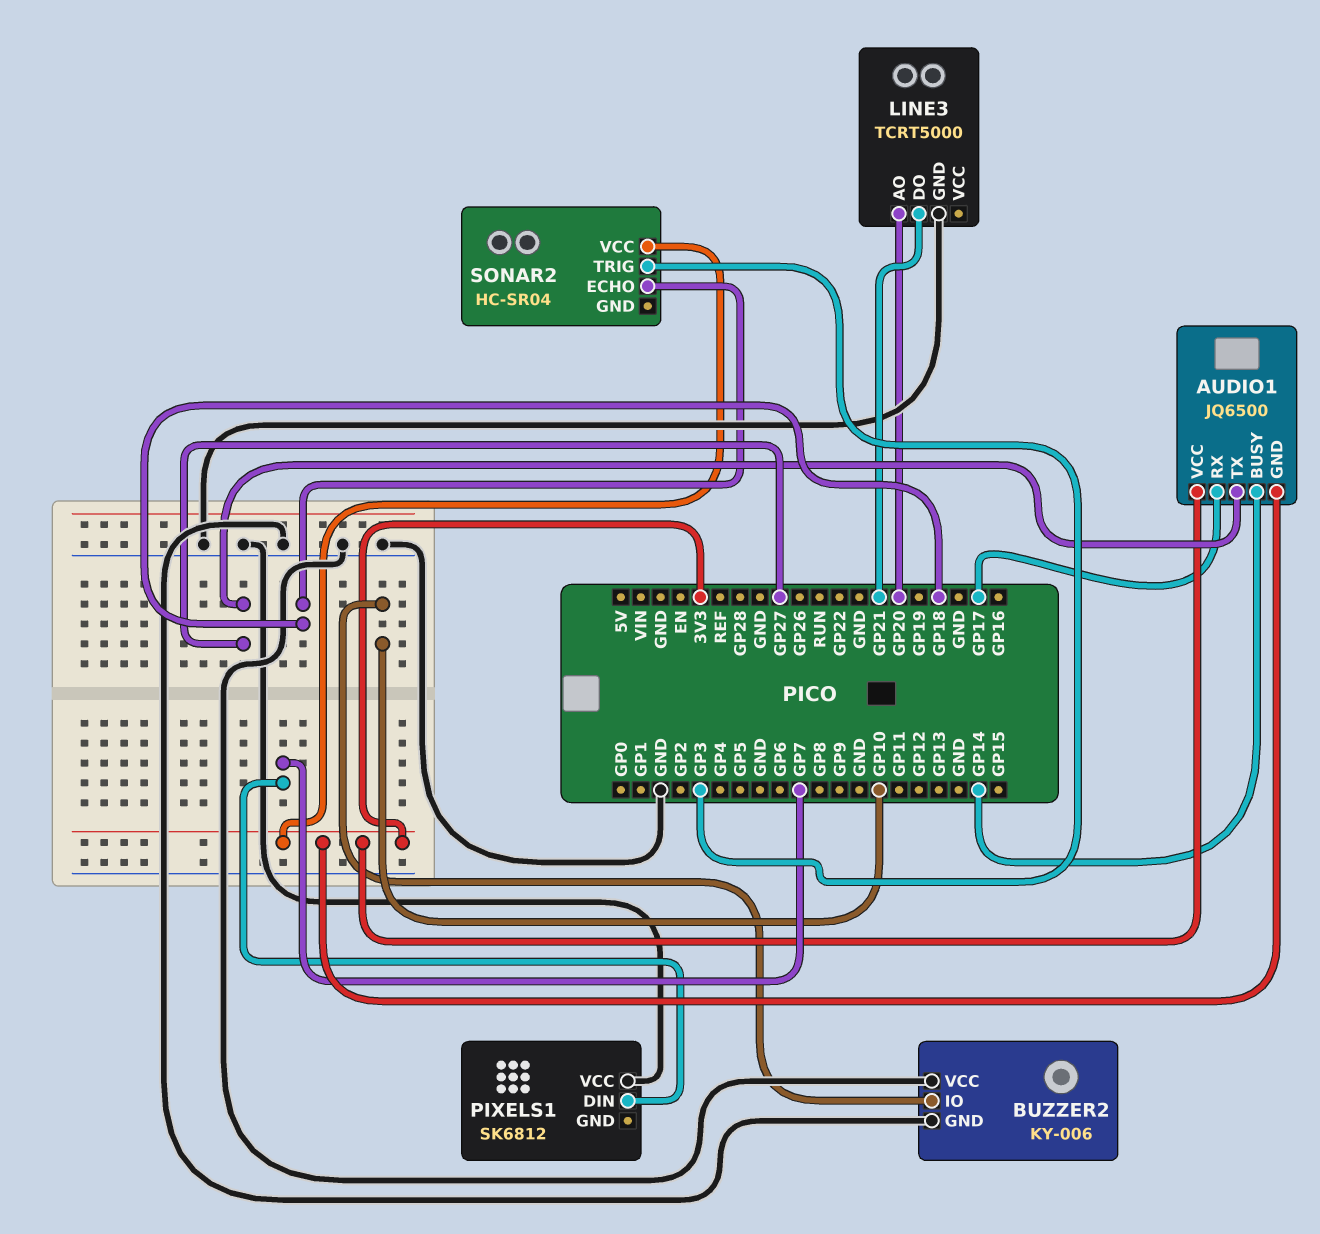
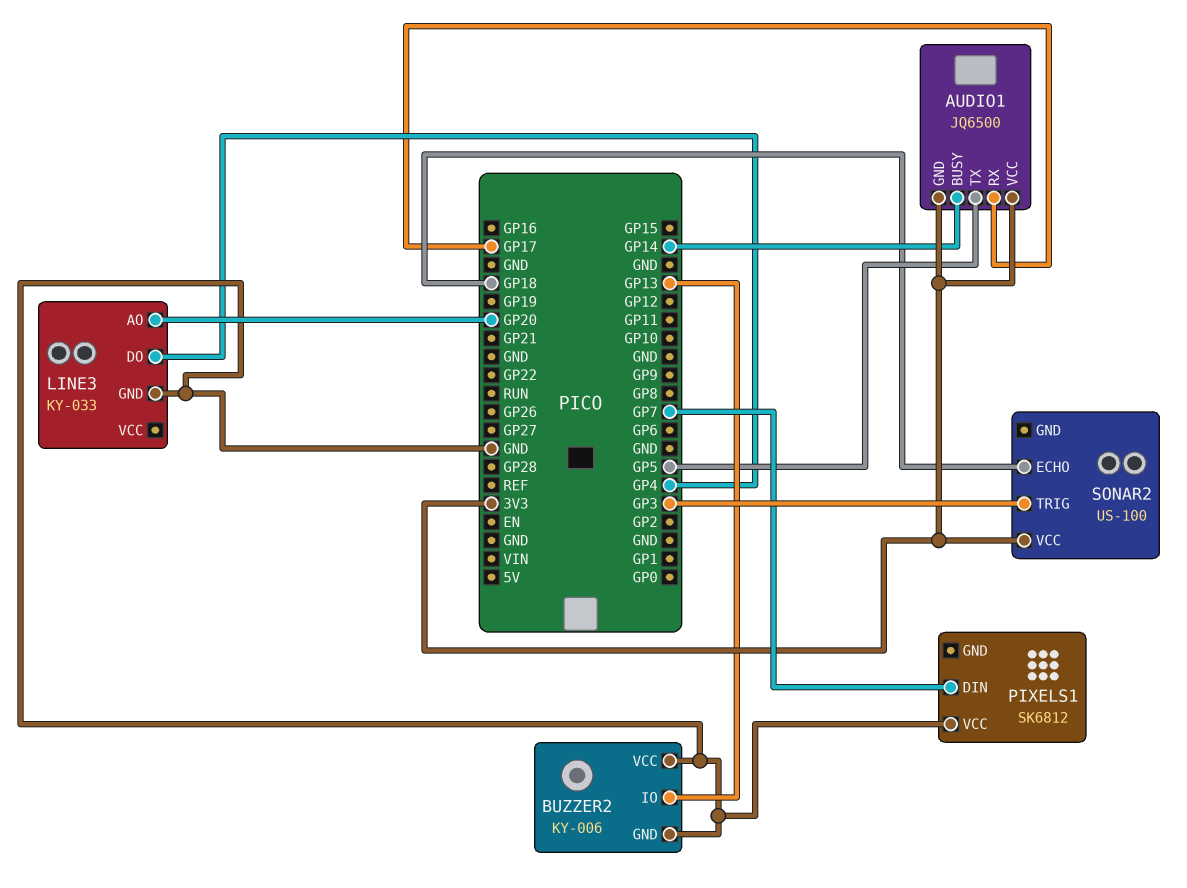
AUDIO1 pin TX: GP27 -> GP5
BUZZER2 pin IO: GP10 -> GP13
LINE3: TCRT5000 -> KY-033
LINE3 pin DO: GP21 -> GP4
SONAR2: HC-SR04 -> US-100

